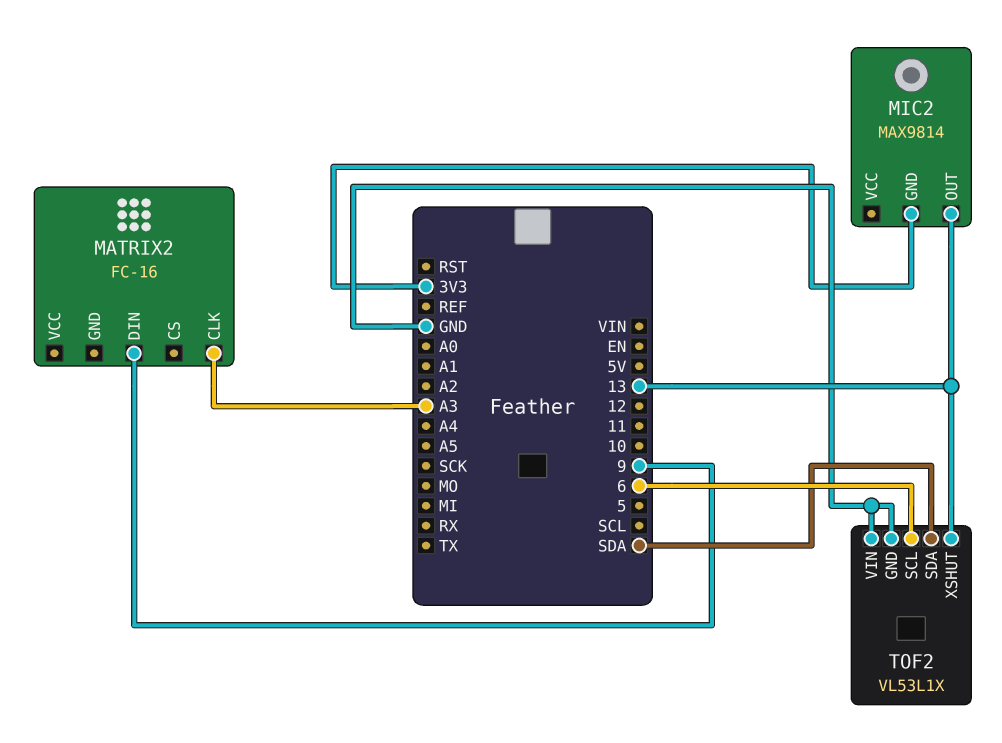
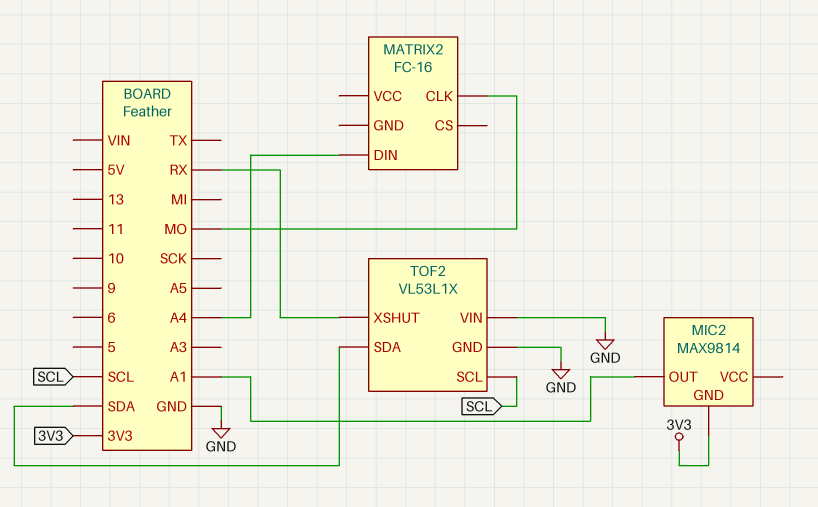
MATRIX2 pin CLK: A3 -> MO
MATRIX2 pin DIN: 9 -> A4
MIC2 pin OUT: 13 -> A1
TOF2 pin SCL: 6 -> SCL
TOF2 pin XSHUT: 13 -> RX

